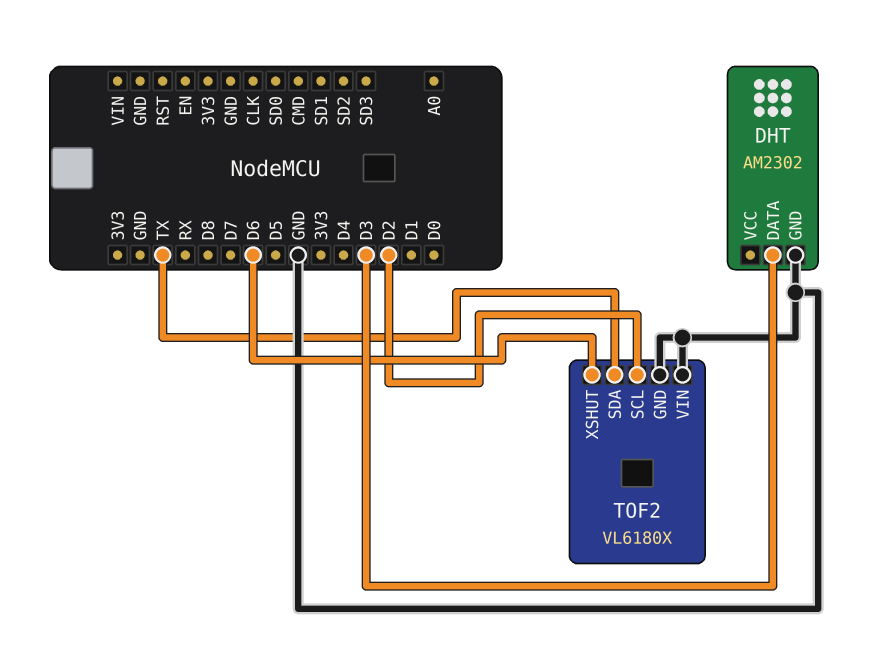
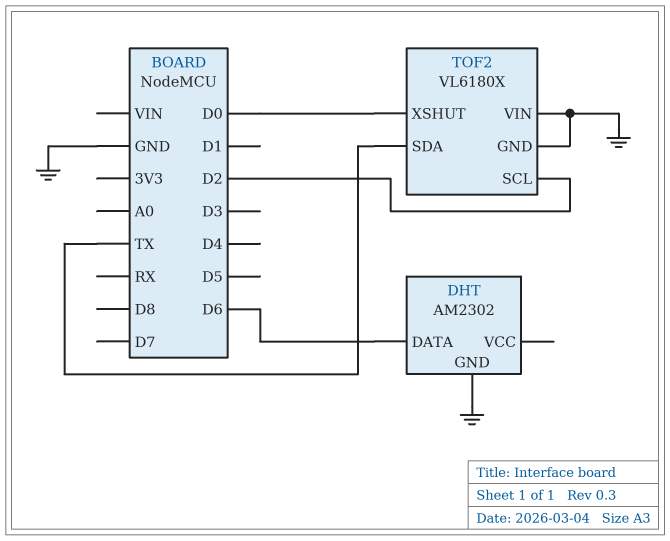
DHT pin DATA: D3 -> D6
TOF2 pin XSHUT: D6 -> D0

